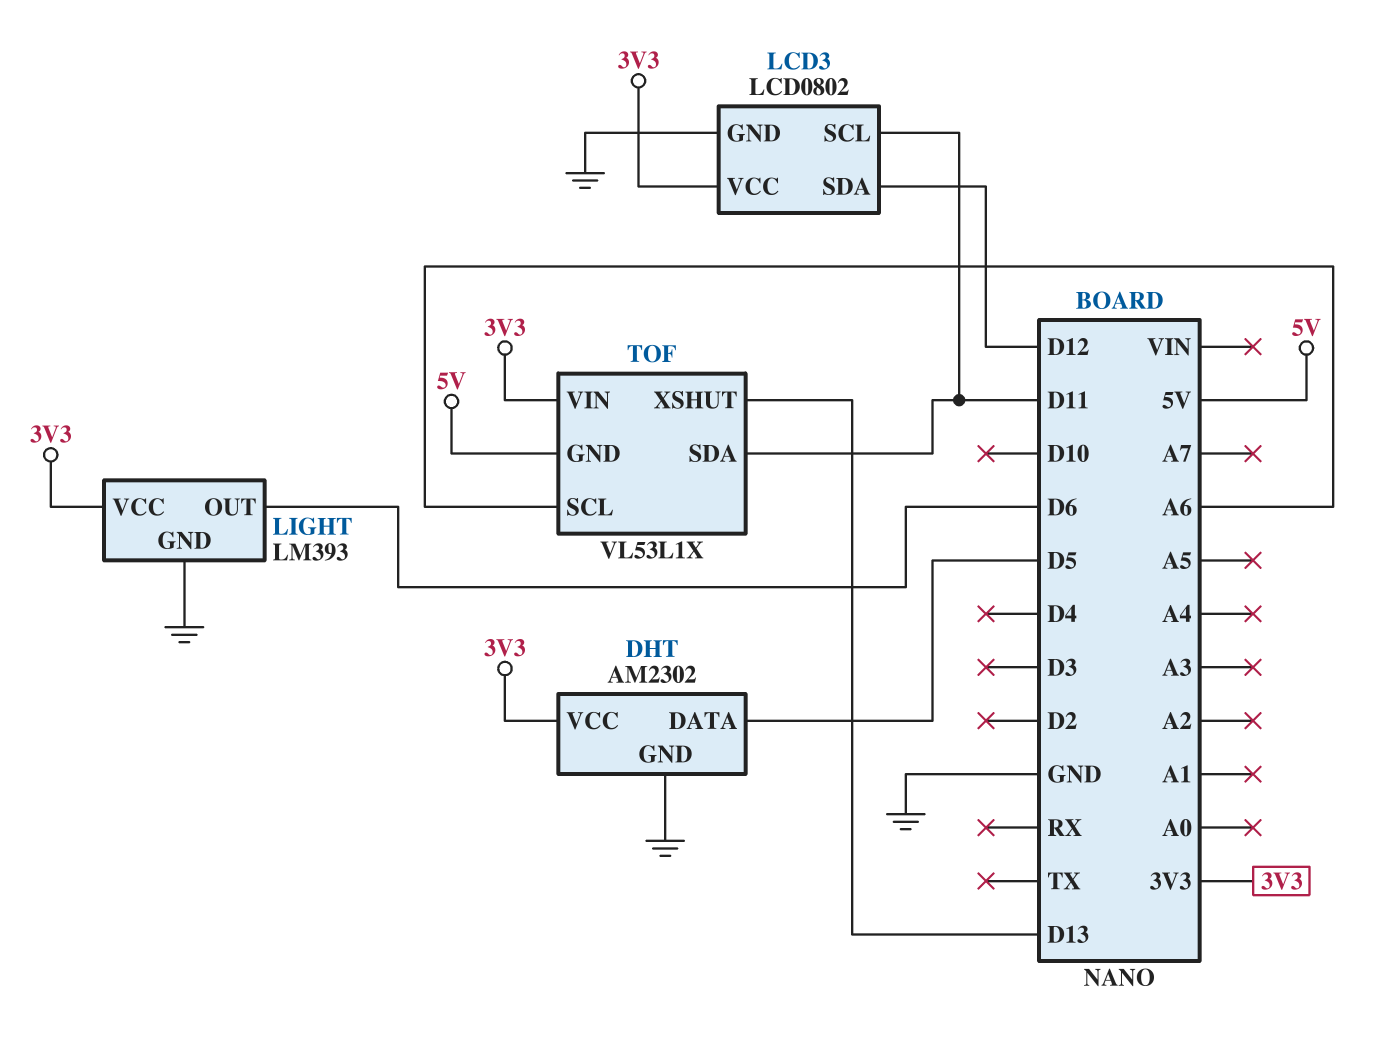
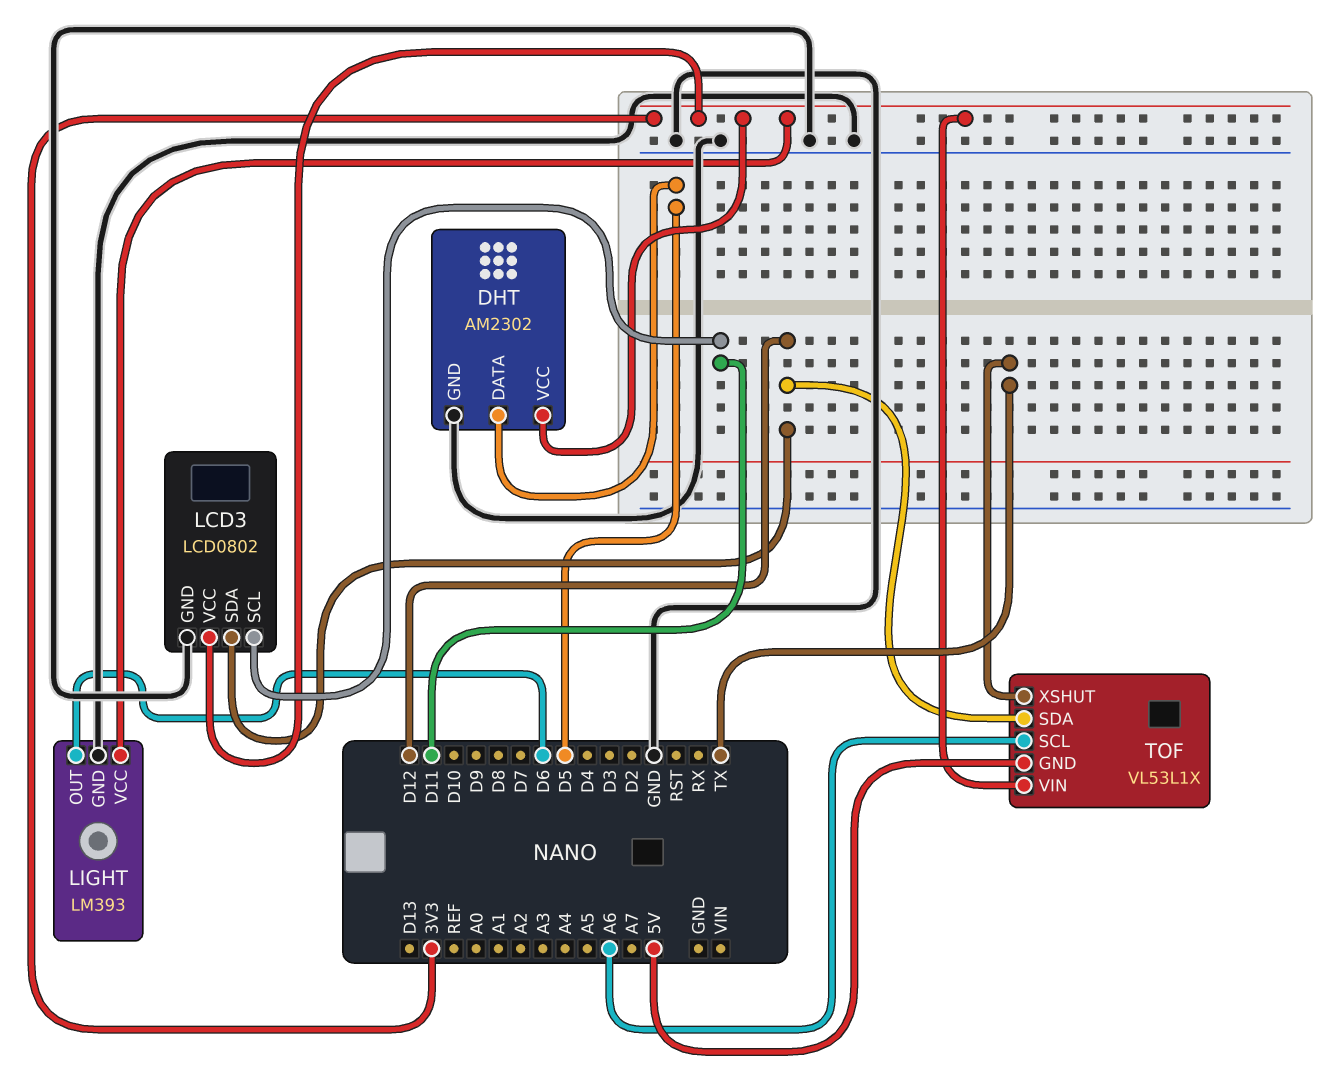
TOF pin SDA: D11 -> D12
TOF pin XSHUT: D13 -> TX

